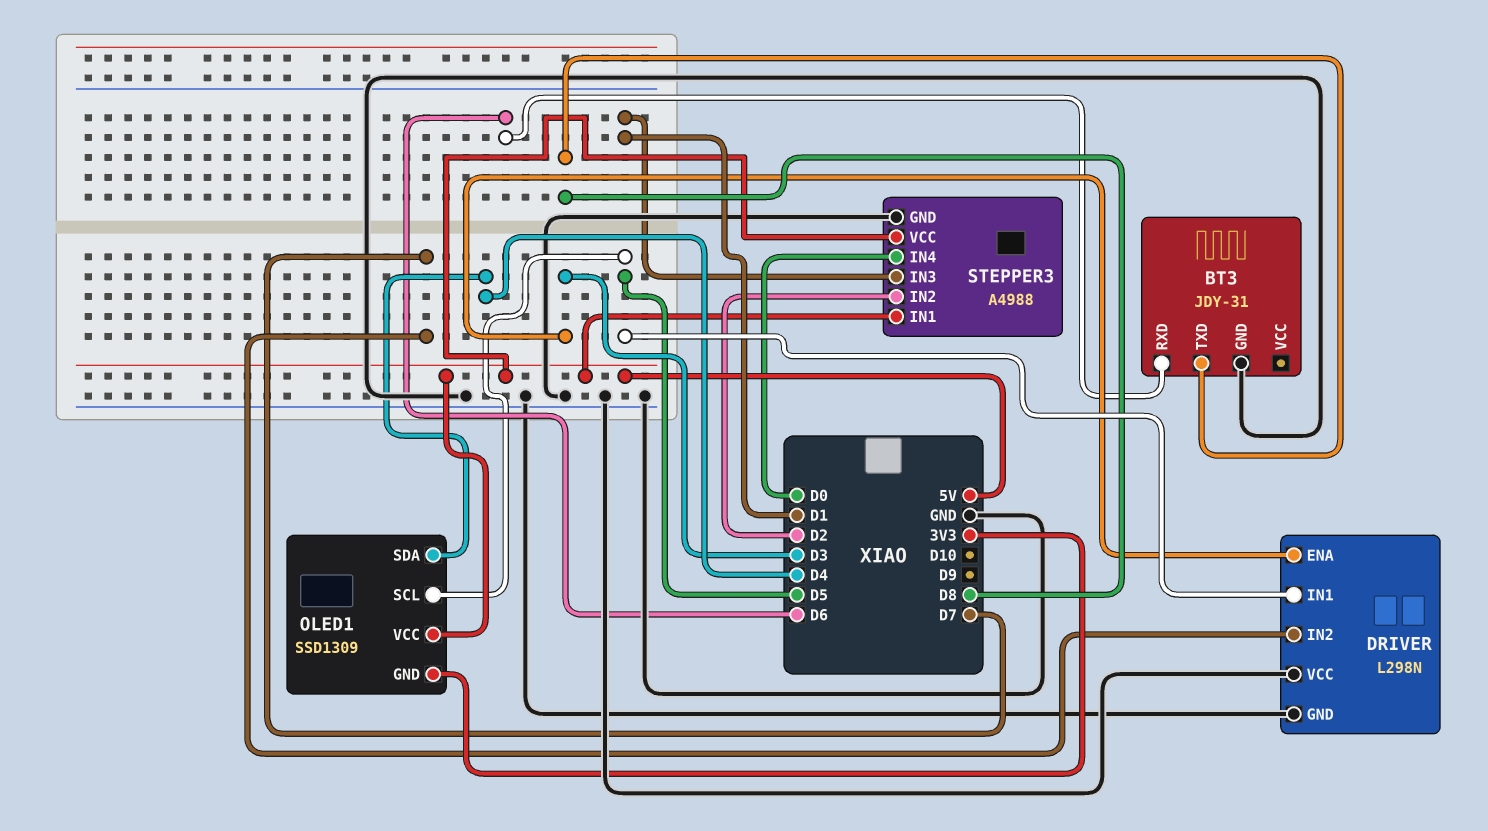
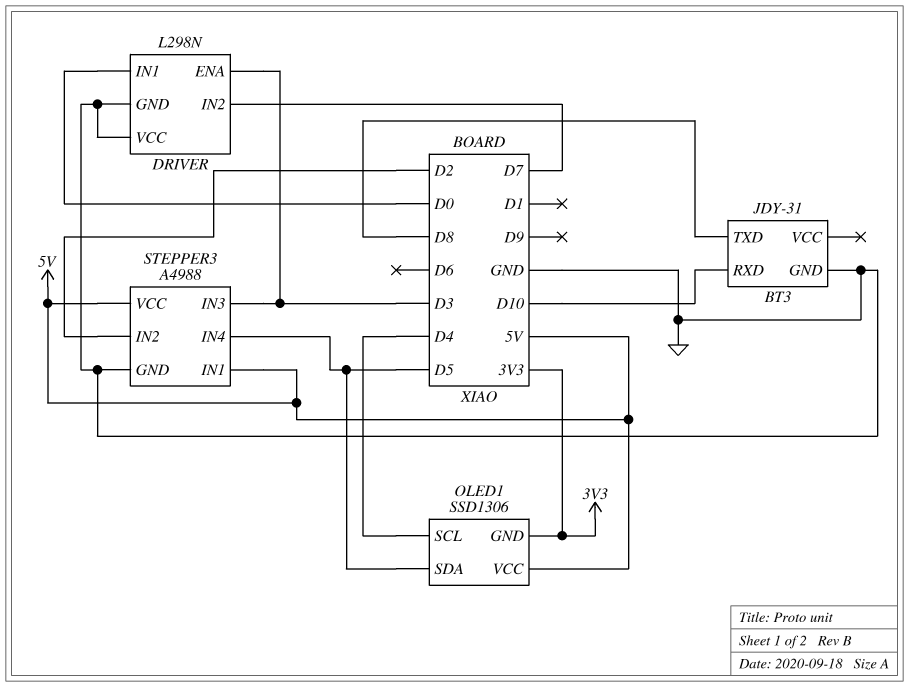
BT3 pin RXD: D6 -> D10
DRIVER pin IN1: D5 -> D0
OLED1: SSD1309 -> SSD1306
OLED1 pin SCL: D5 -> D4
OLED1 pin SDA: D4 -> D5
STEPPER3 pin IN3: D1 -> D3
STEPPER3 pin IN4: D0 -> D5

